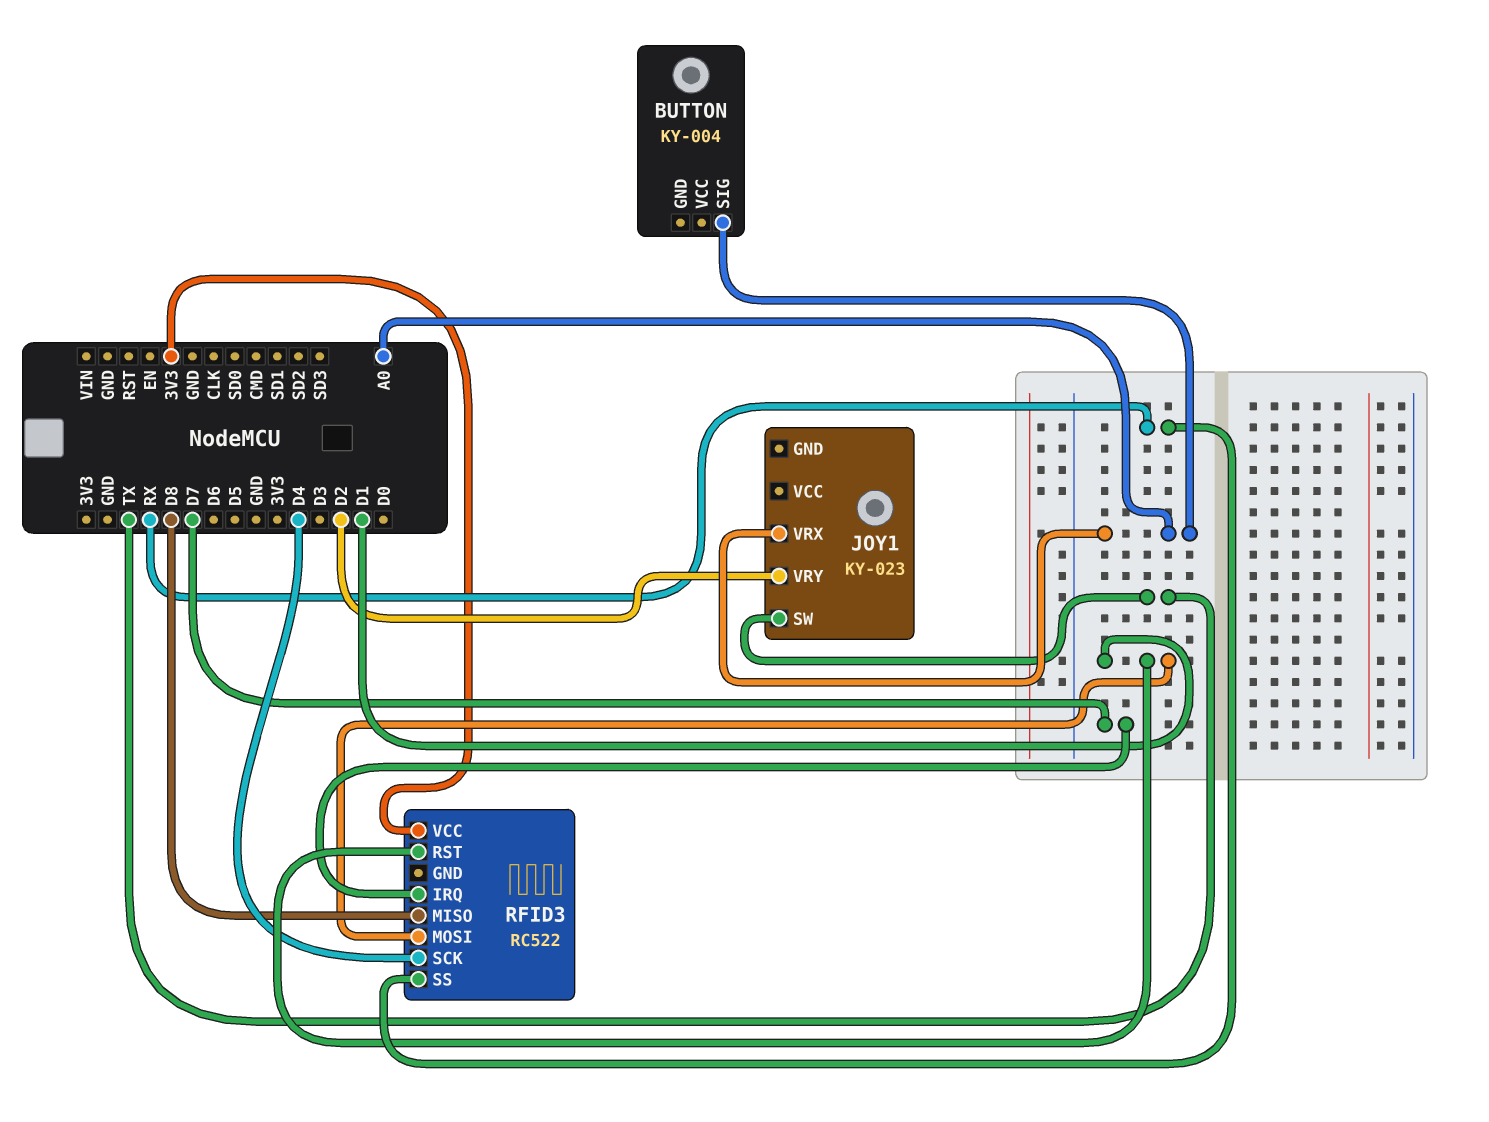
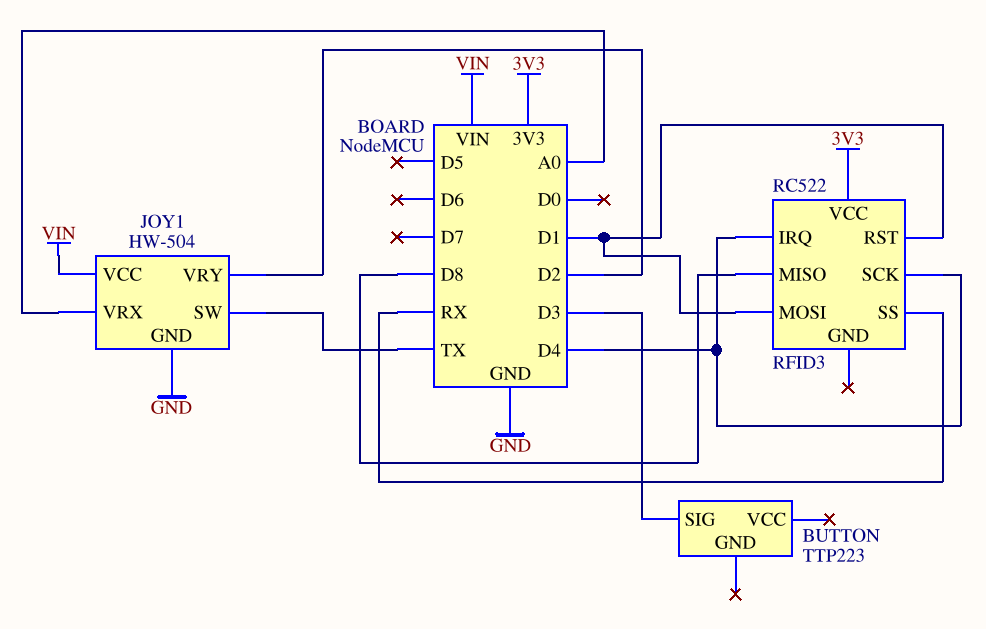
BUTTON: KY-004 -> TTP223
BUTTON pin SIG: A0 -> D3
JOY1: KY-023 -> HW-504
JOY1 pin GND: none -> GND
JOY1 pin VCC: none -> VIN
RFID3 pin IRQ: D7 -> D4

